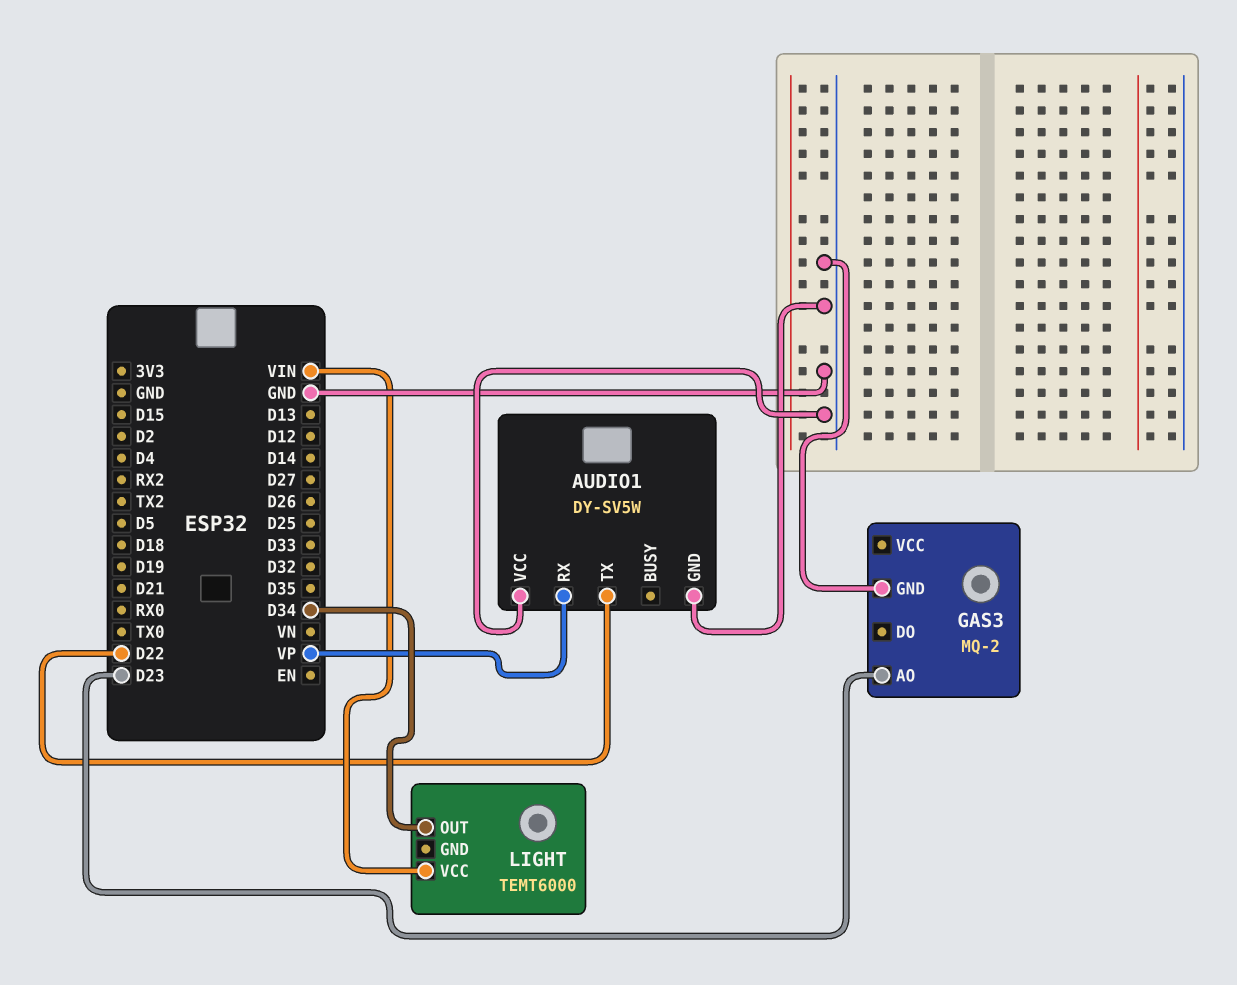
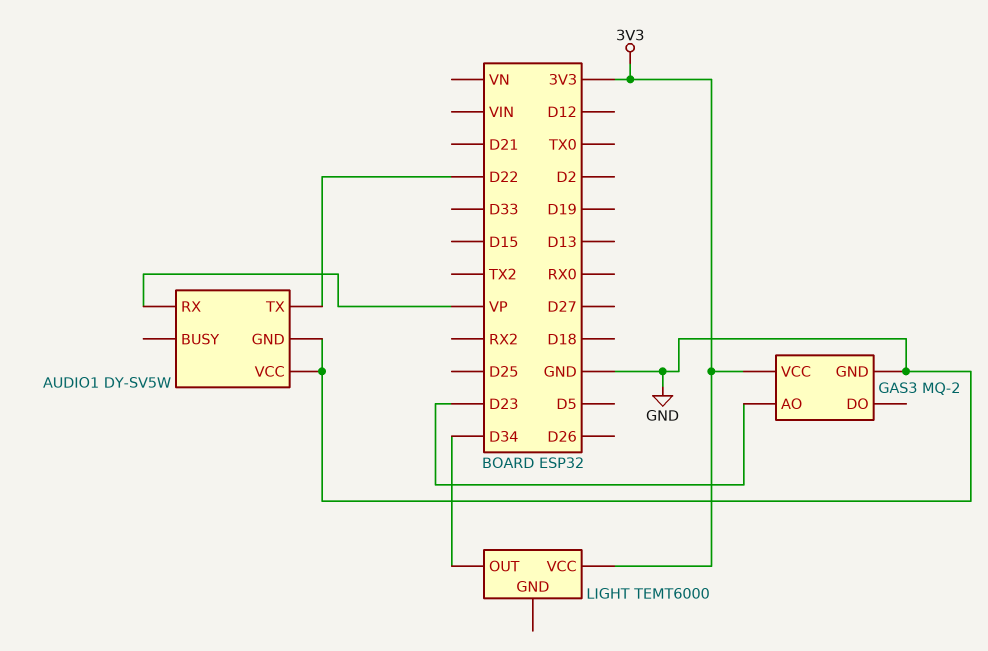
GAS3 pin VCC: none -> 3V3
LIGHT pin VCC: VIN -> 3V3

